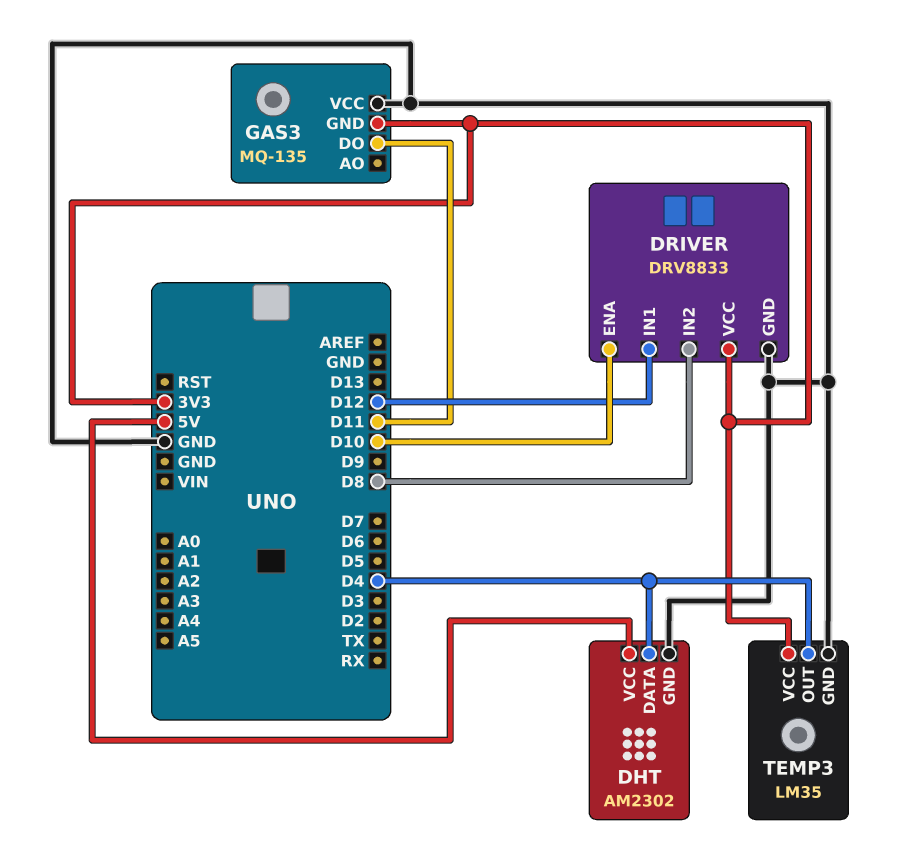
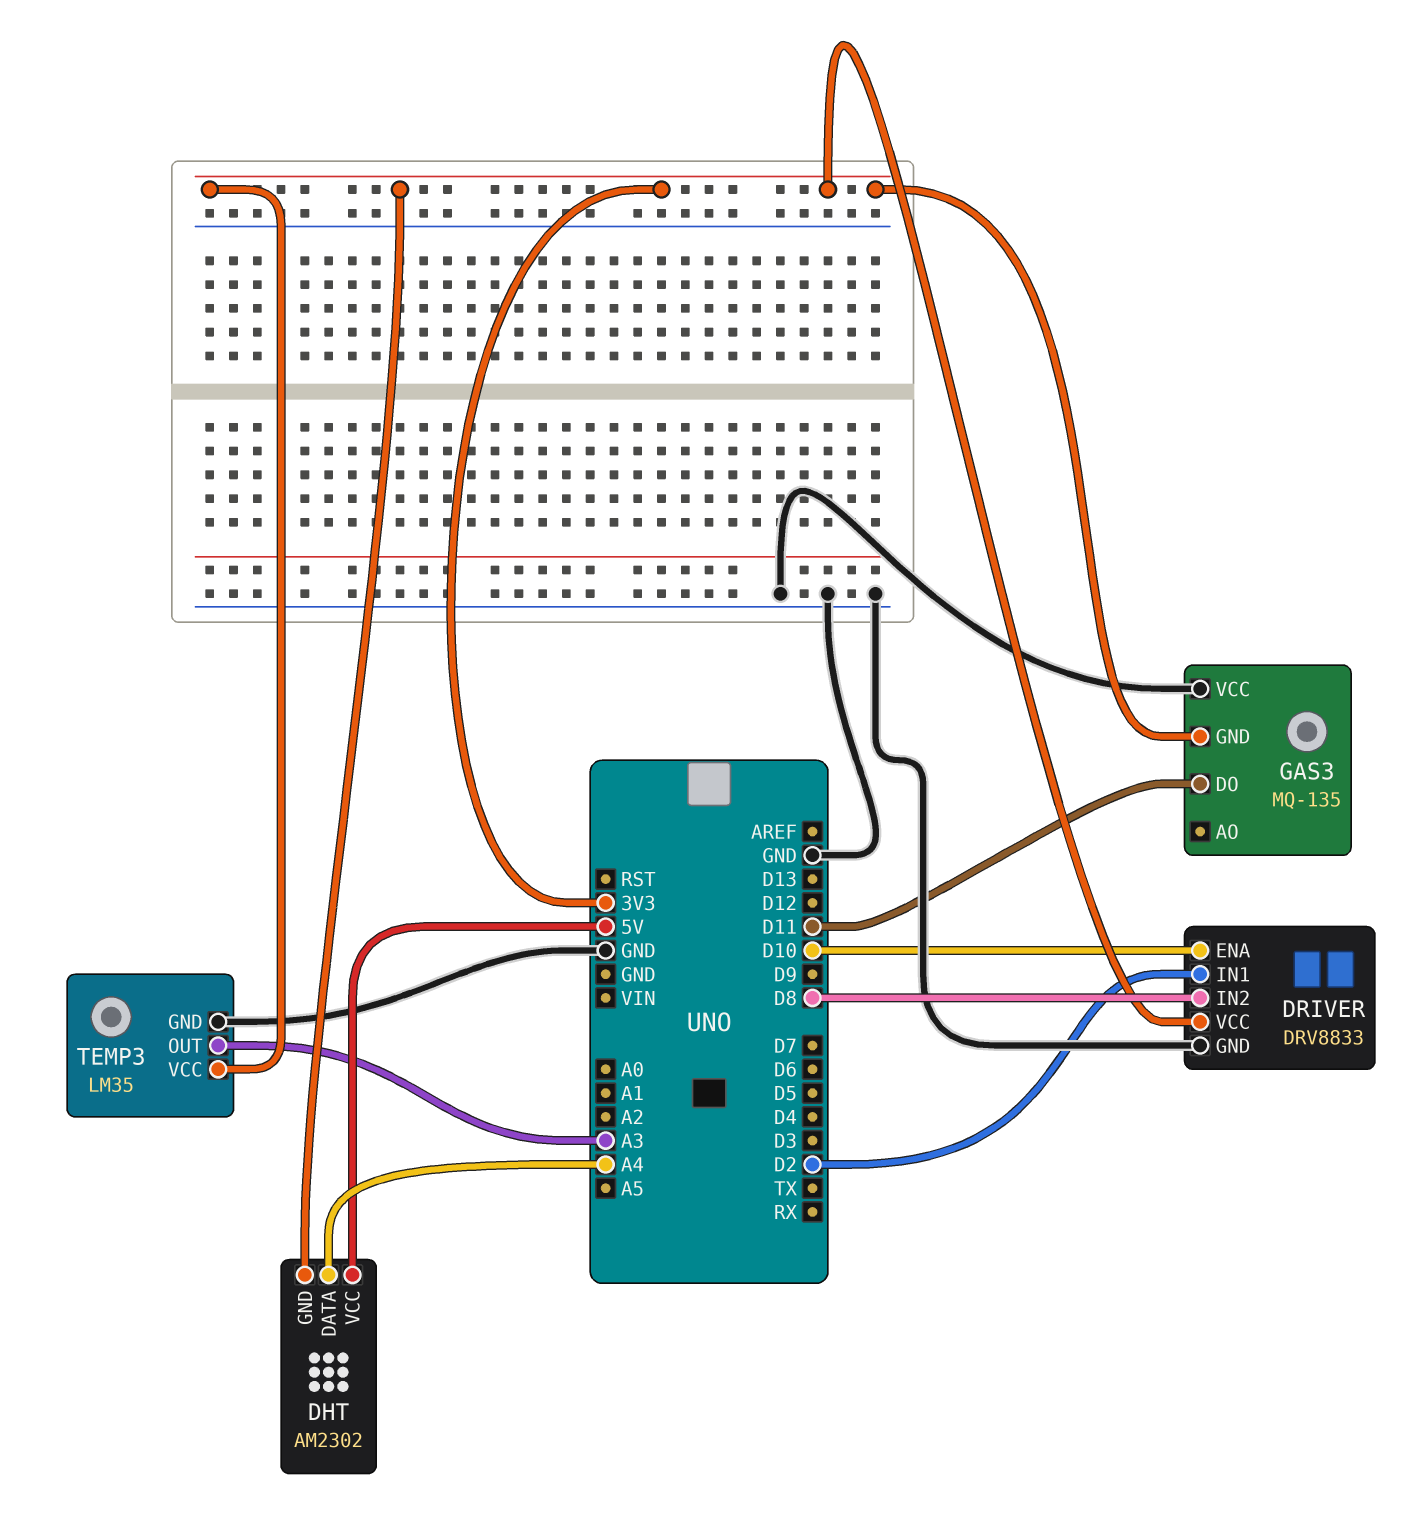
DHT pin DATA: D4 -> A4
DHT pin GND: GND -> 3V3
DRIVER pin IN1: D12 -> D2
TEMP3 pin OUT: D4 -> A3

